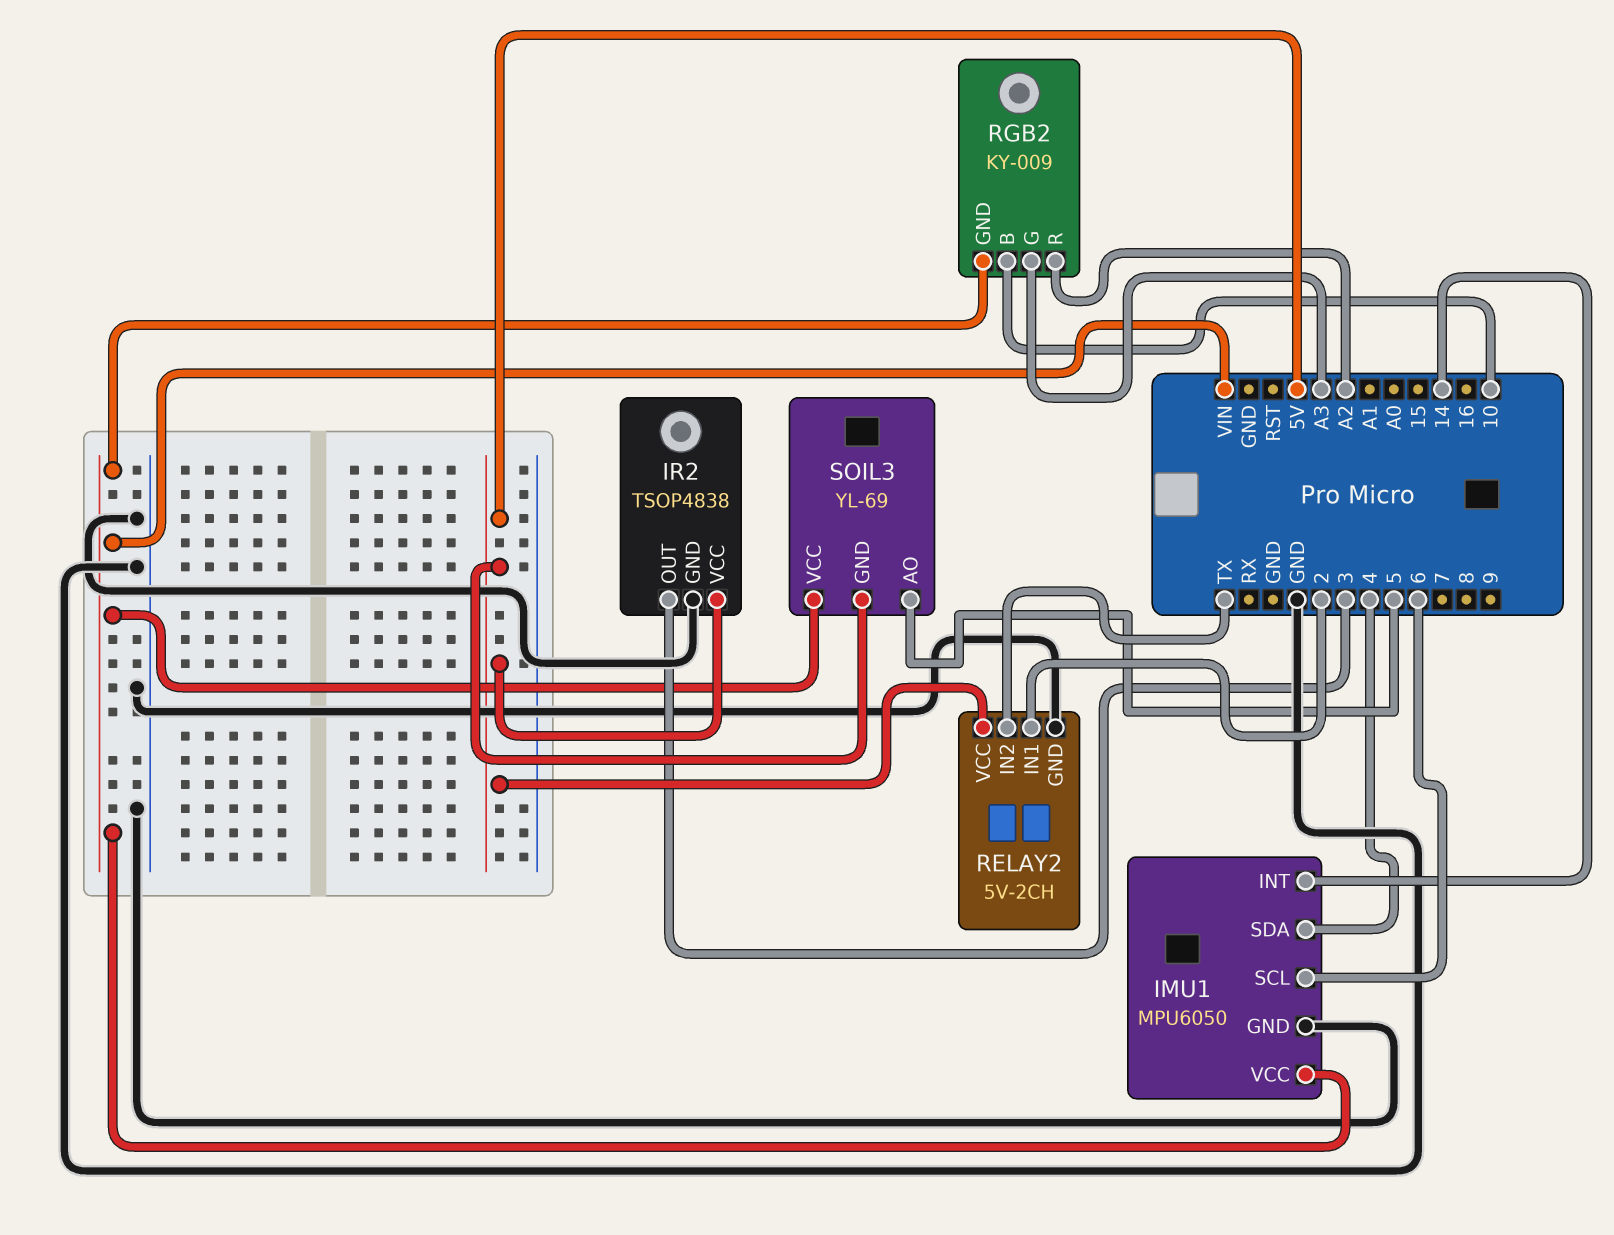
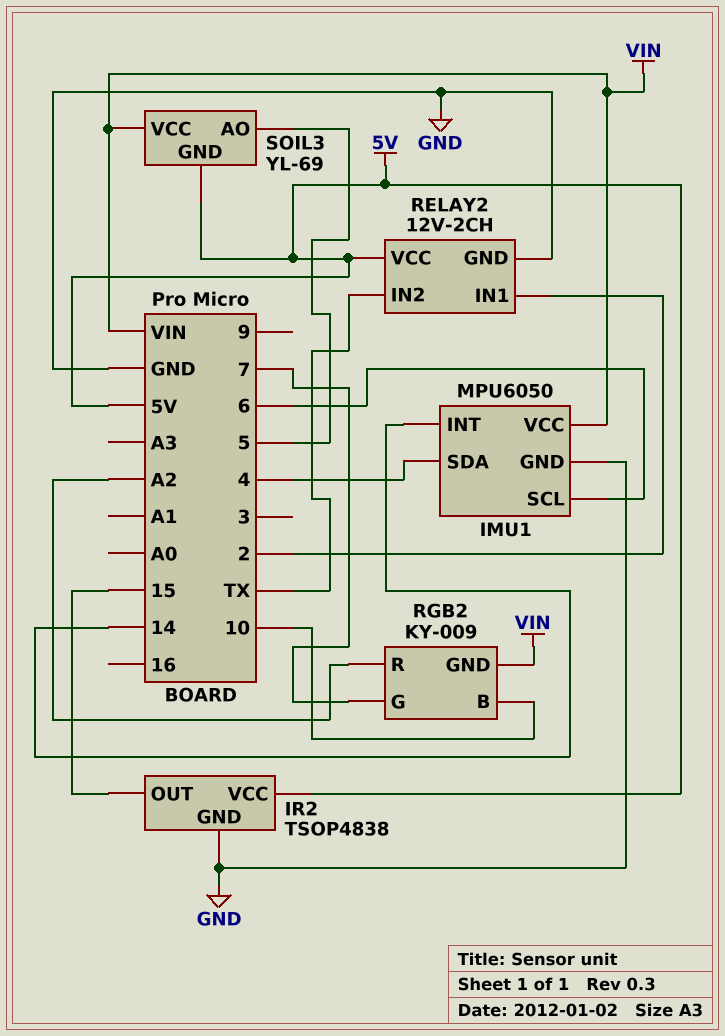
IR2 pin OUT: 3 -> 15
RELAY2: 5V-2CH -> 12V-2CH
RGB2 pin G: A3 -> 7

